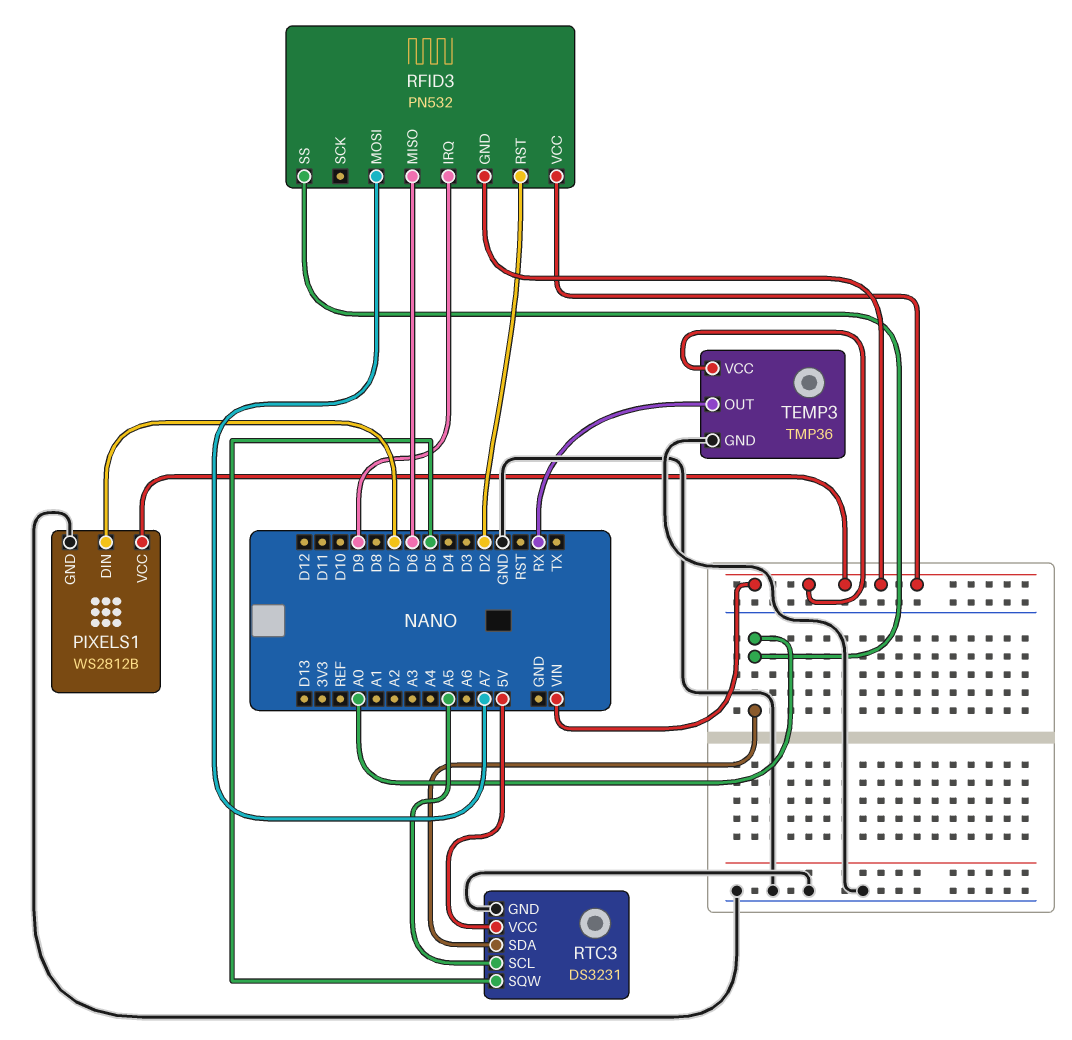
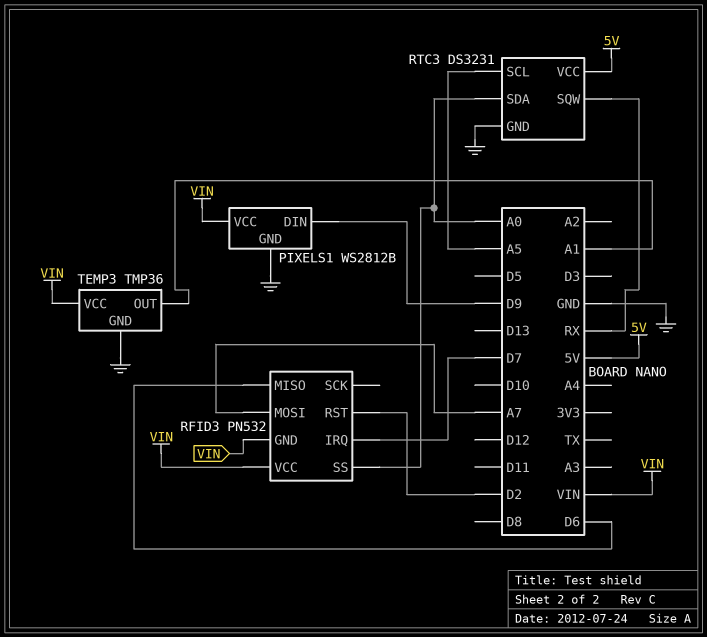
PIXELS1 pin DIN: D7 -> D9
RFID3 pin IRQ: D9 -> D7
RTC3 pin SQW: D5 -> RX
TEMP3 pin OUT: RX -> A1

